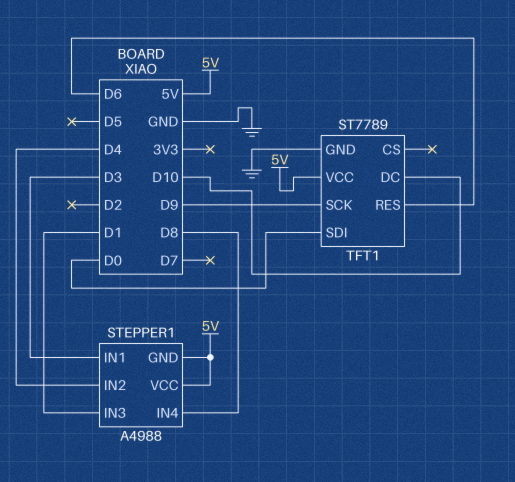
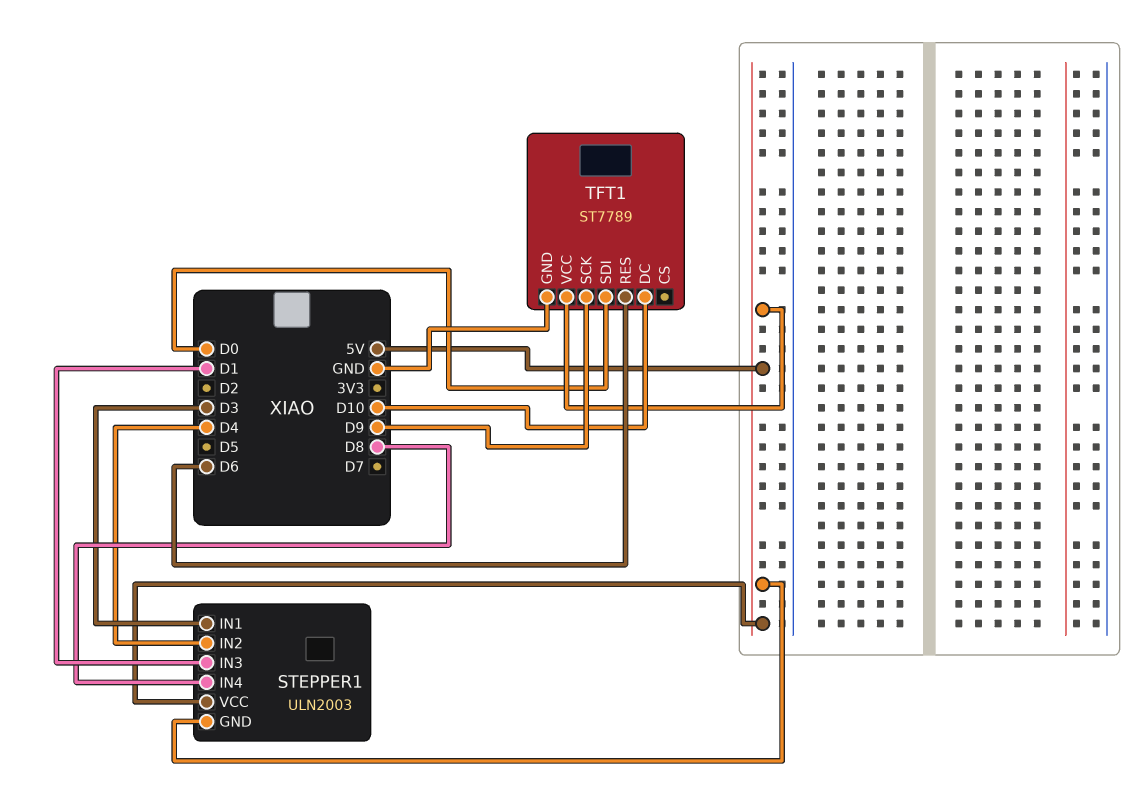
STEPPER1: A4988 -> ULN2003

